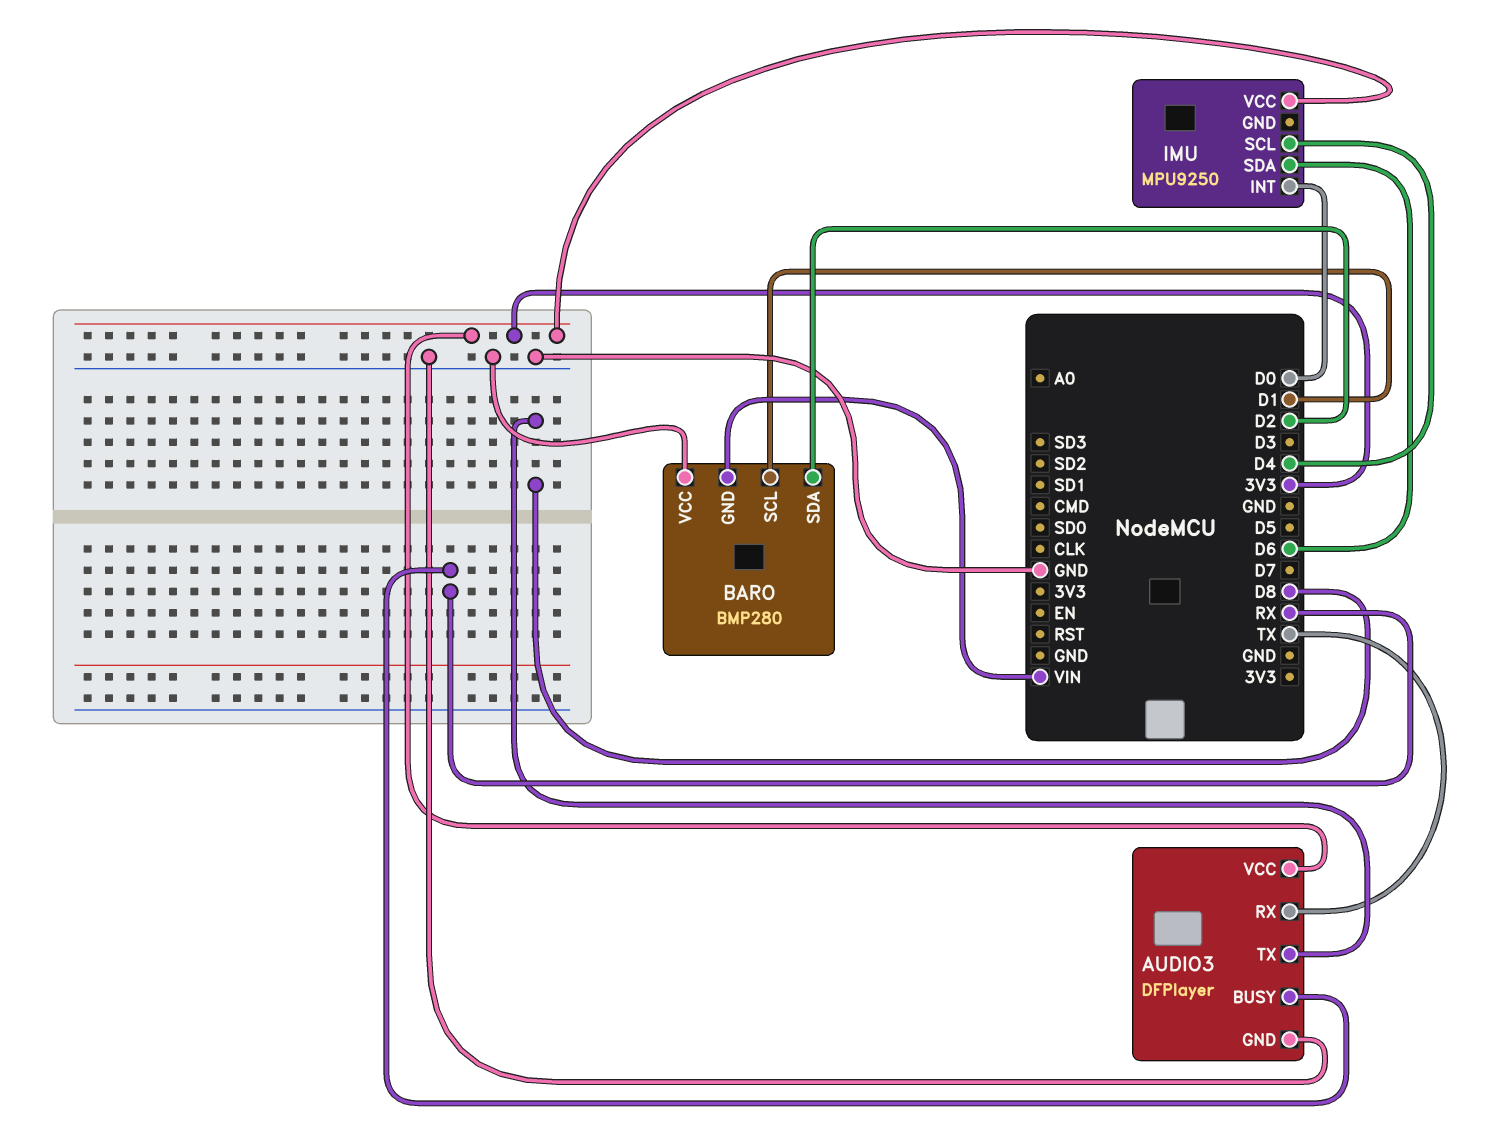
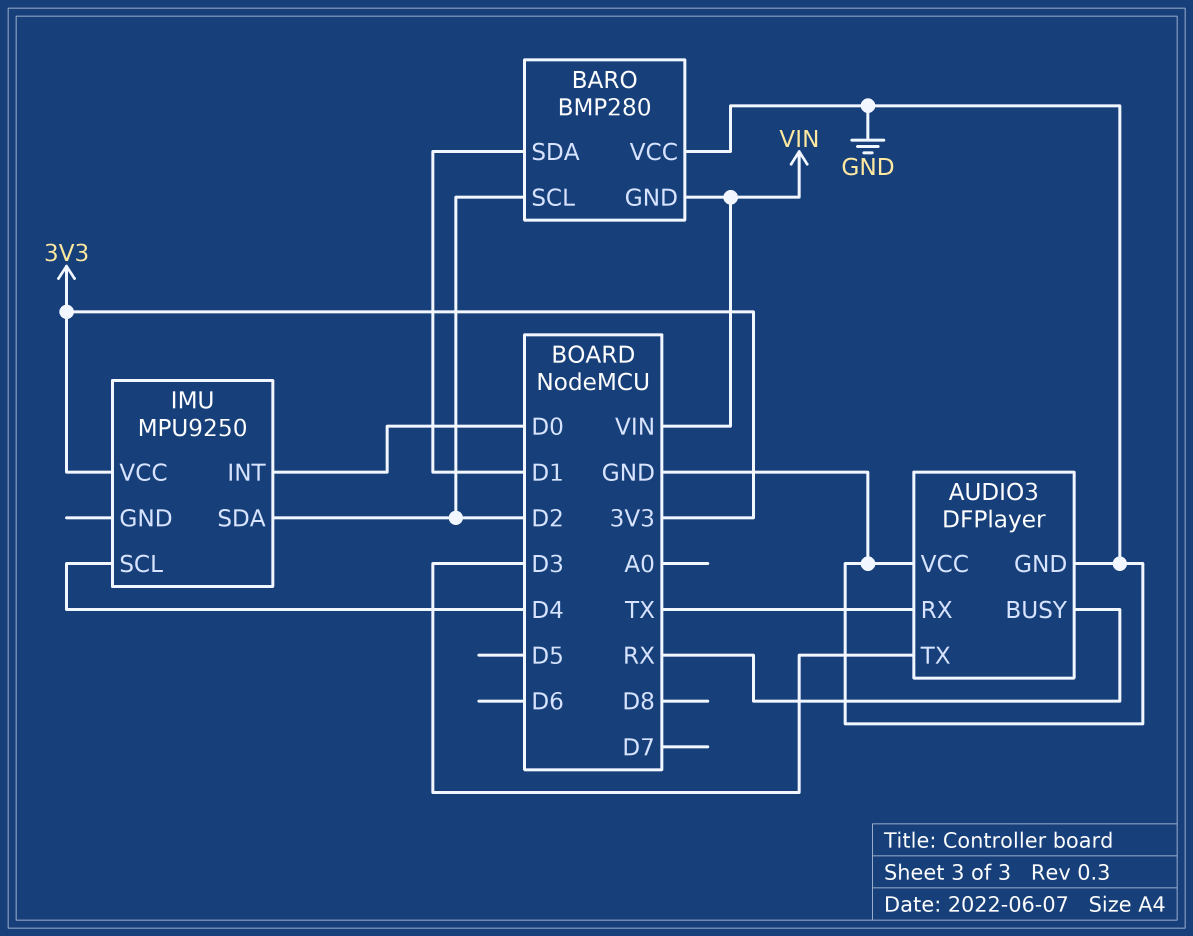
AUDIO3 pin TX: D8 -> D3
AUDIO3 pin VCC: 3V3 -> GND
BARO pin SCL: D1 -> D2
BARO pin SDA: D2 -> D1
IMU pin SDA: D6 -> D2

